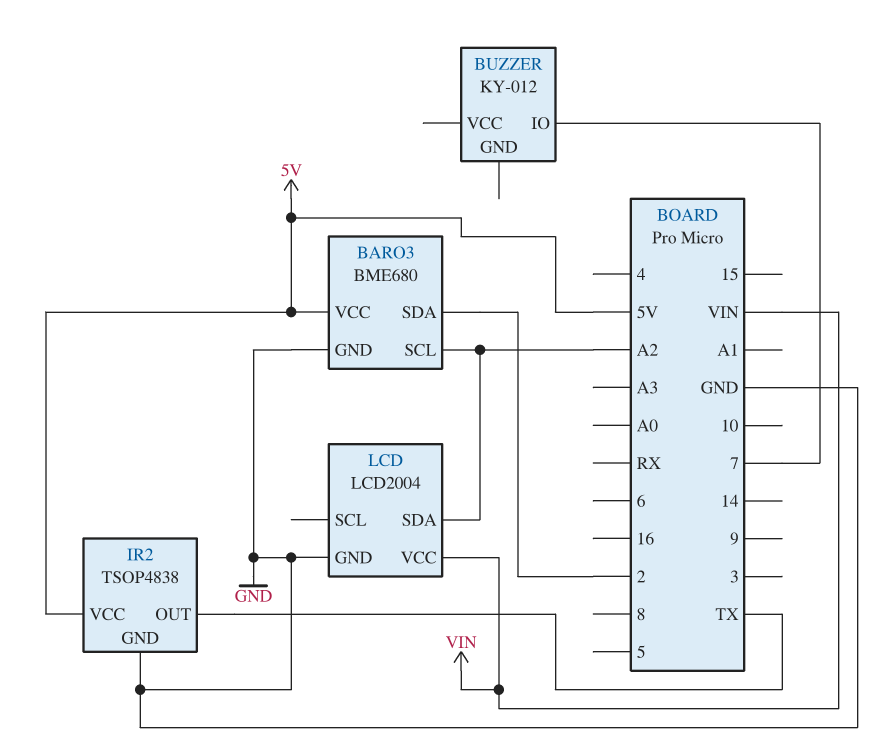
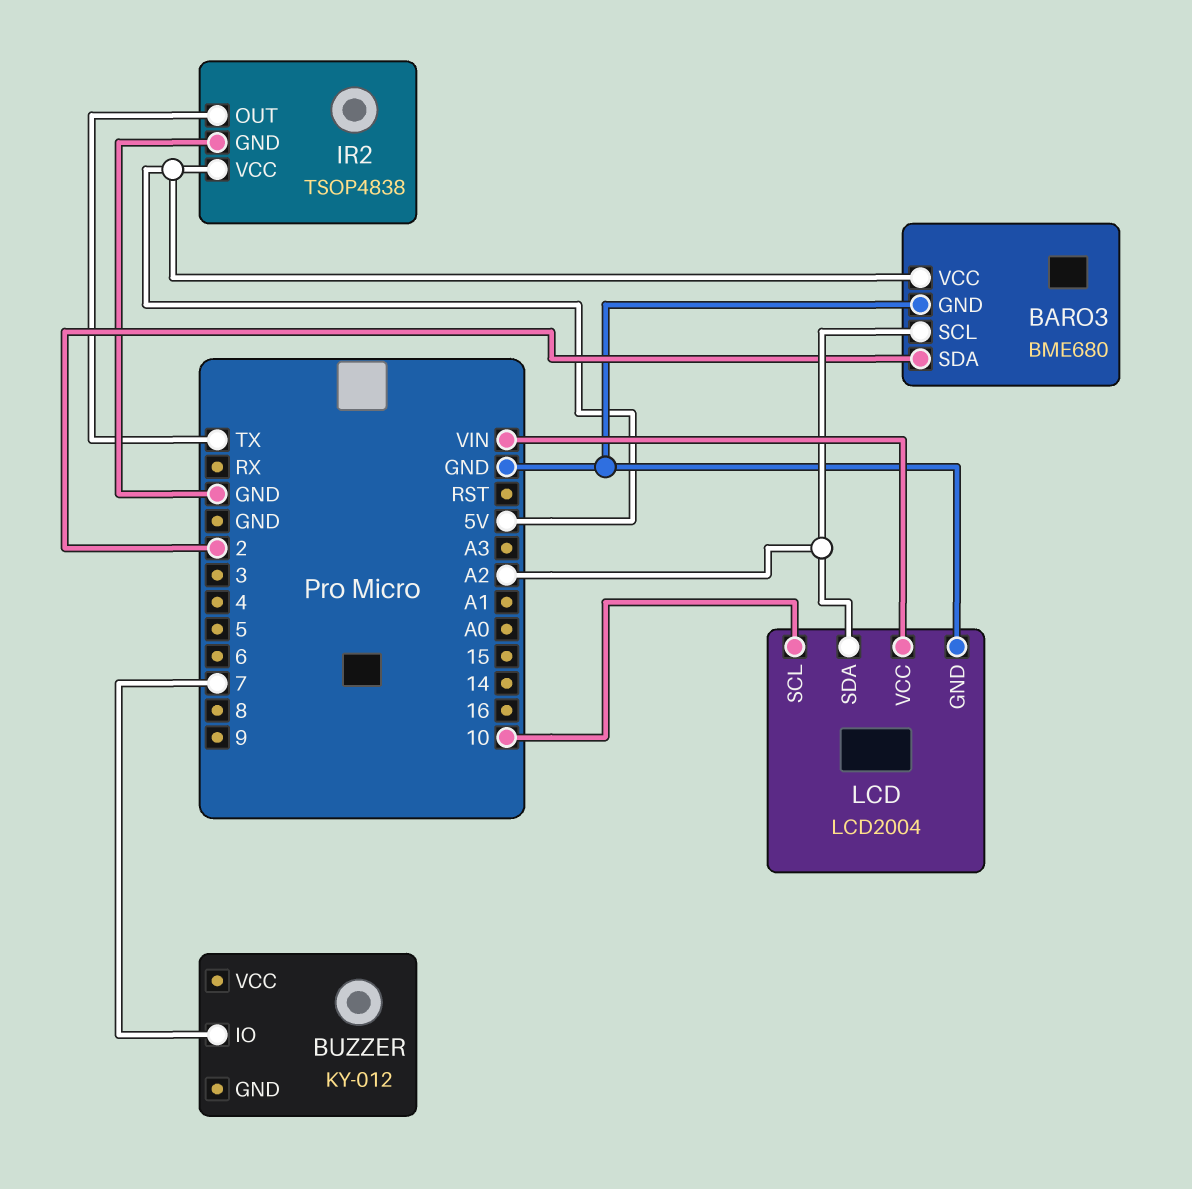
LCD pin SCL: none -> 10

